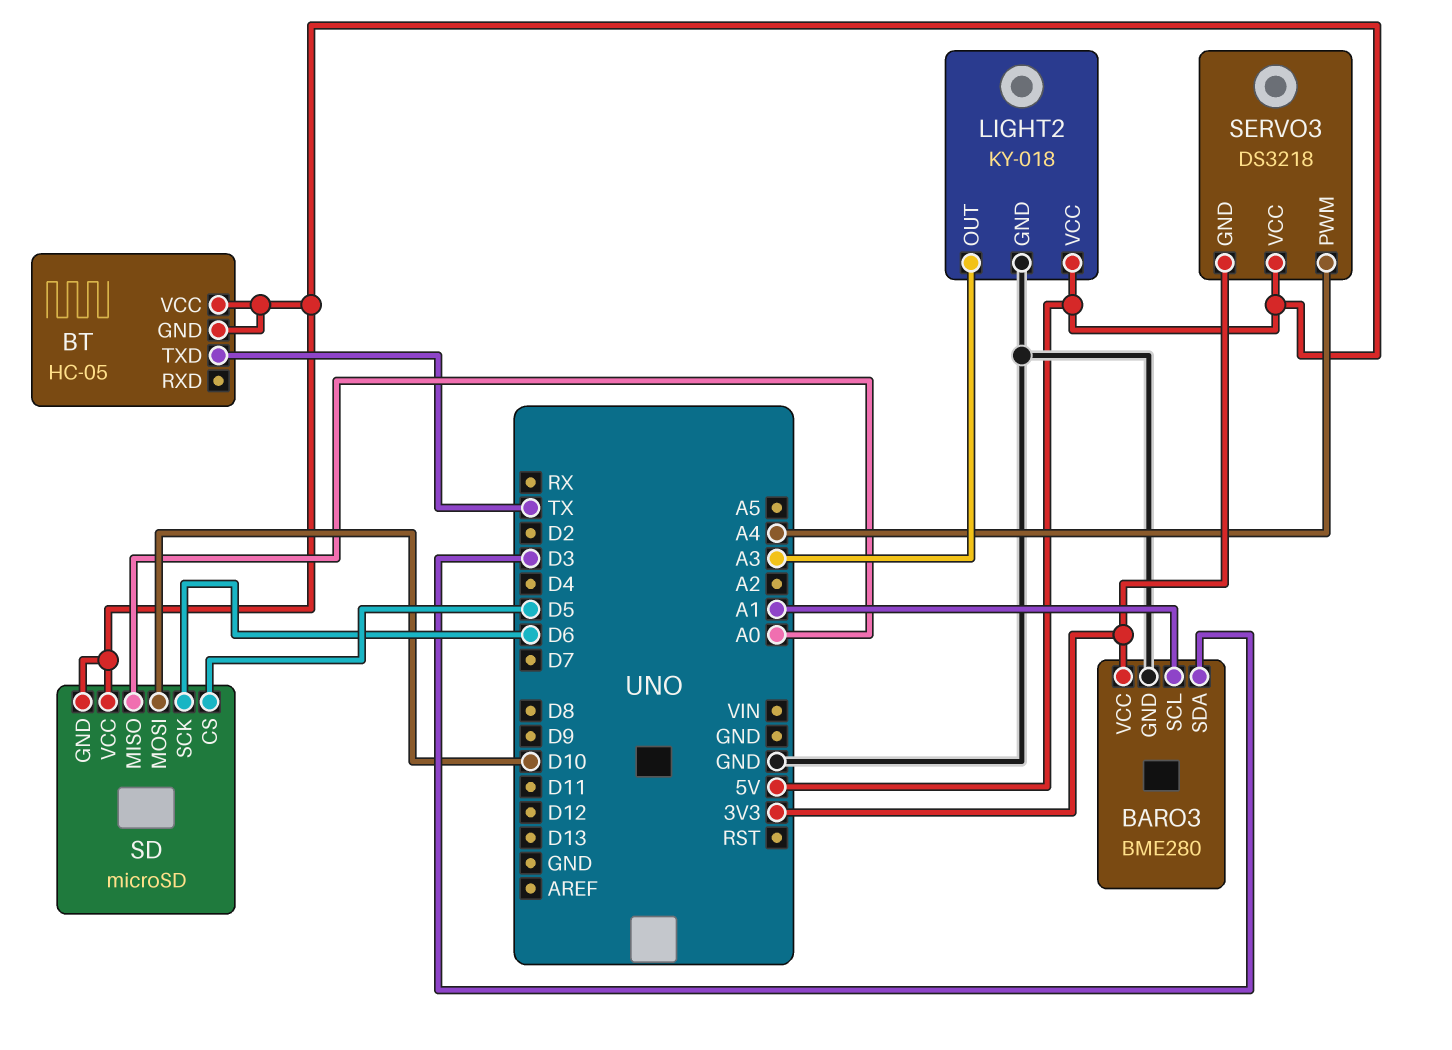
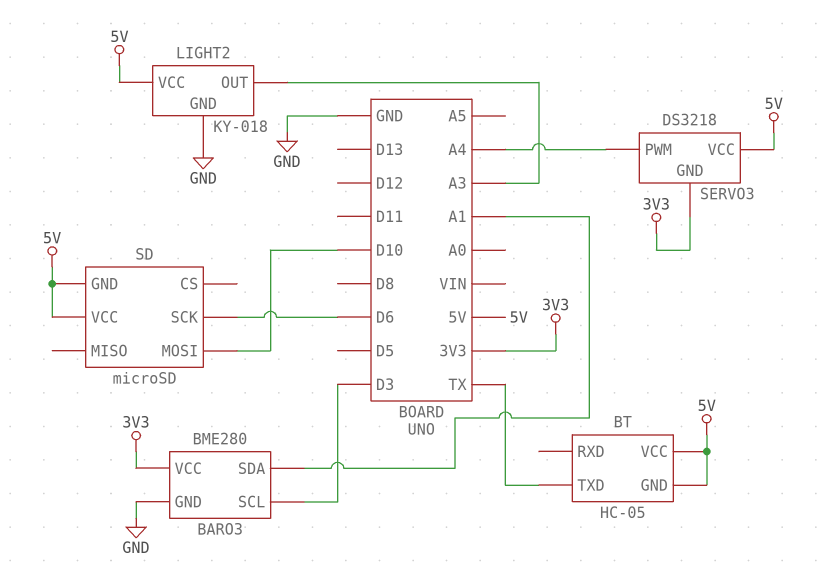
BARO3 pin SCL: A1 -> D3
BARO3 pin SDA: D3 -> A1
SD pin CS: D5 -> none
SD pin MISO: A0 -> none

